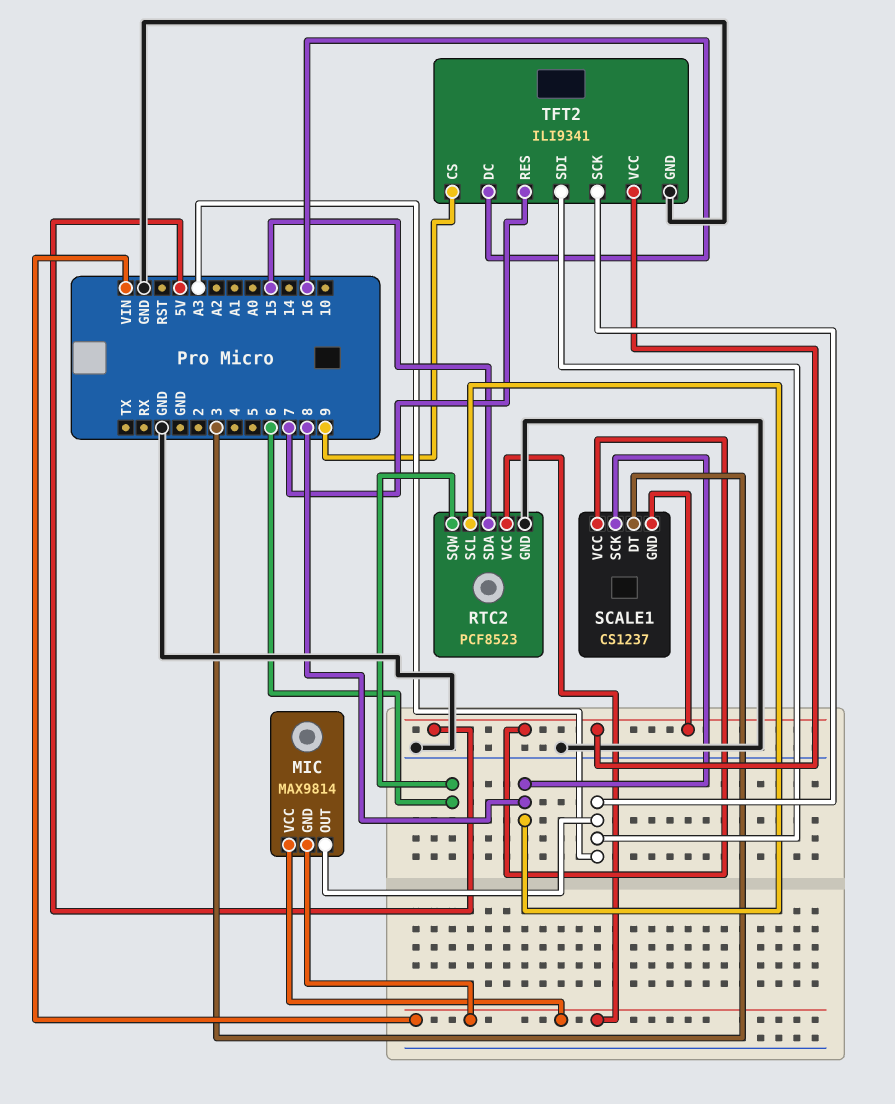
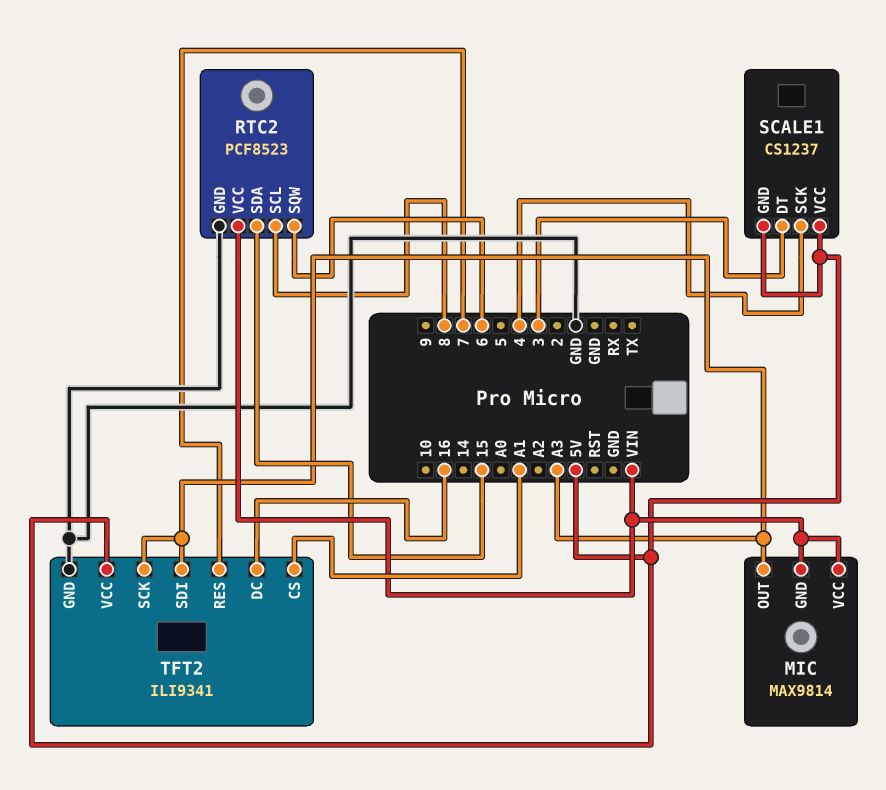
SCALE1 pin SCK: 8 -> 4
TFT2 pin CS: 9 -> A1

